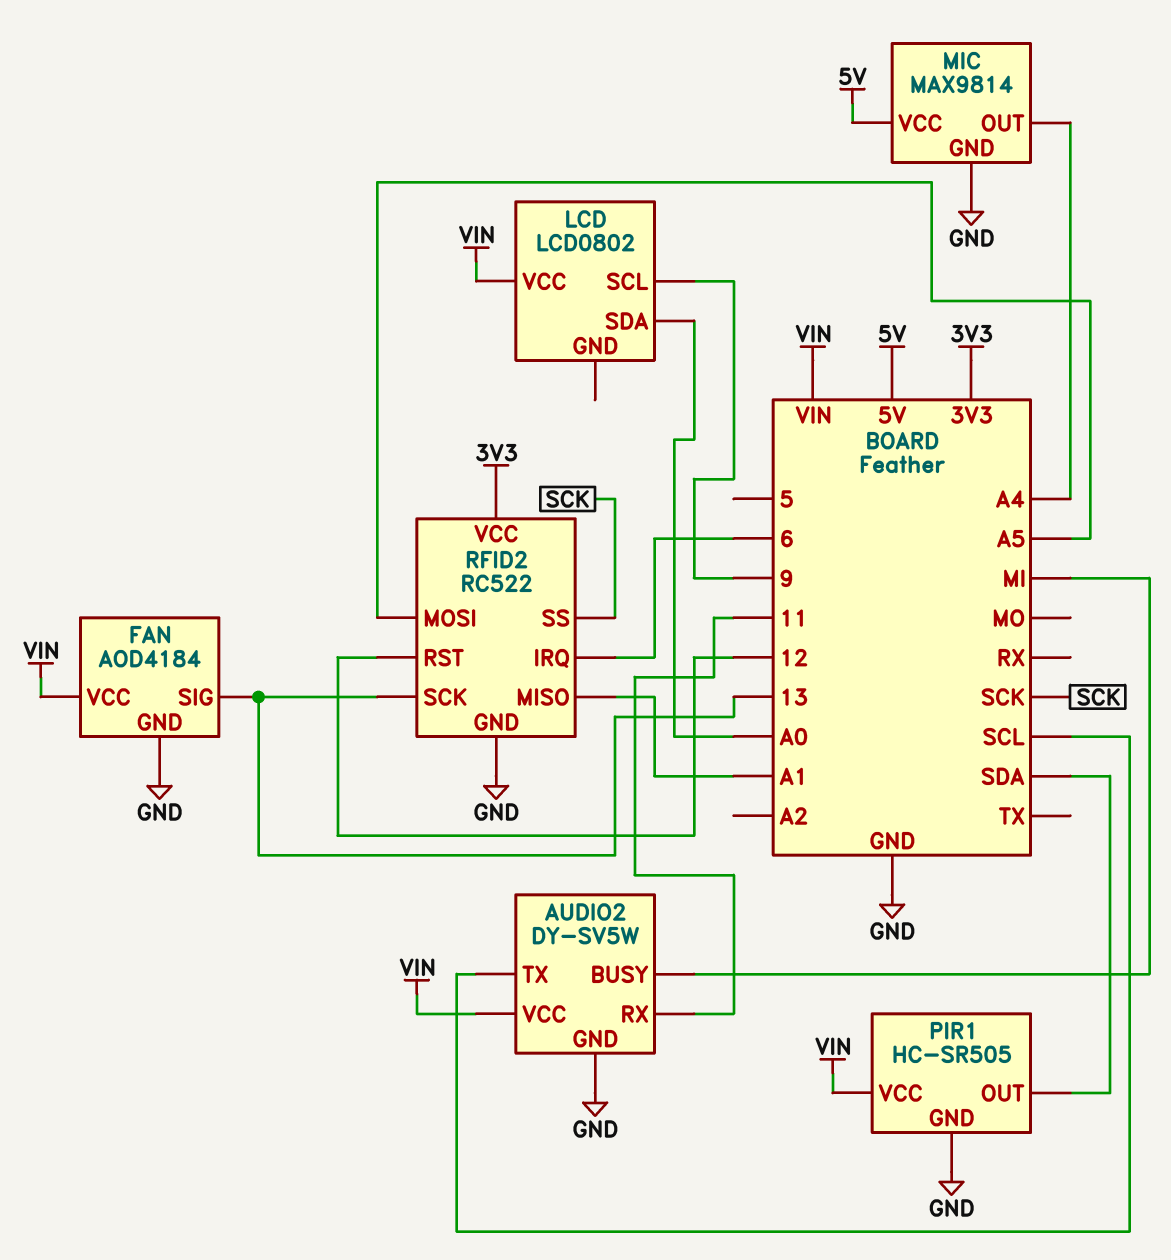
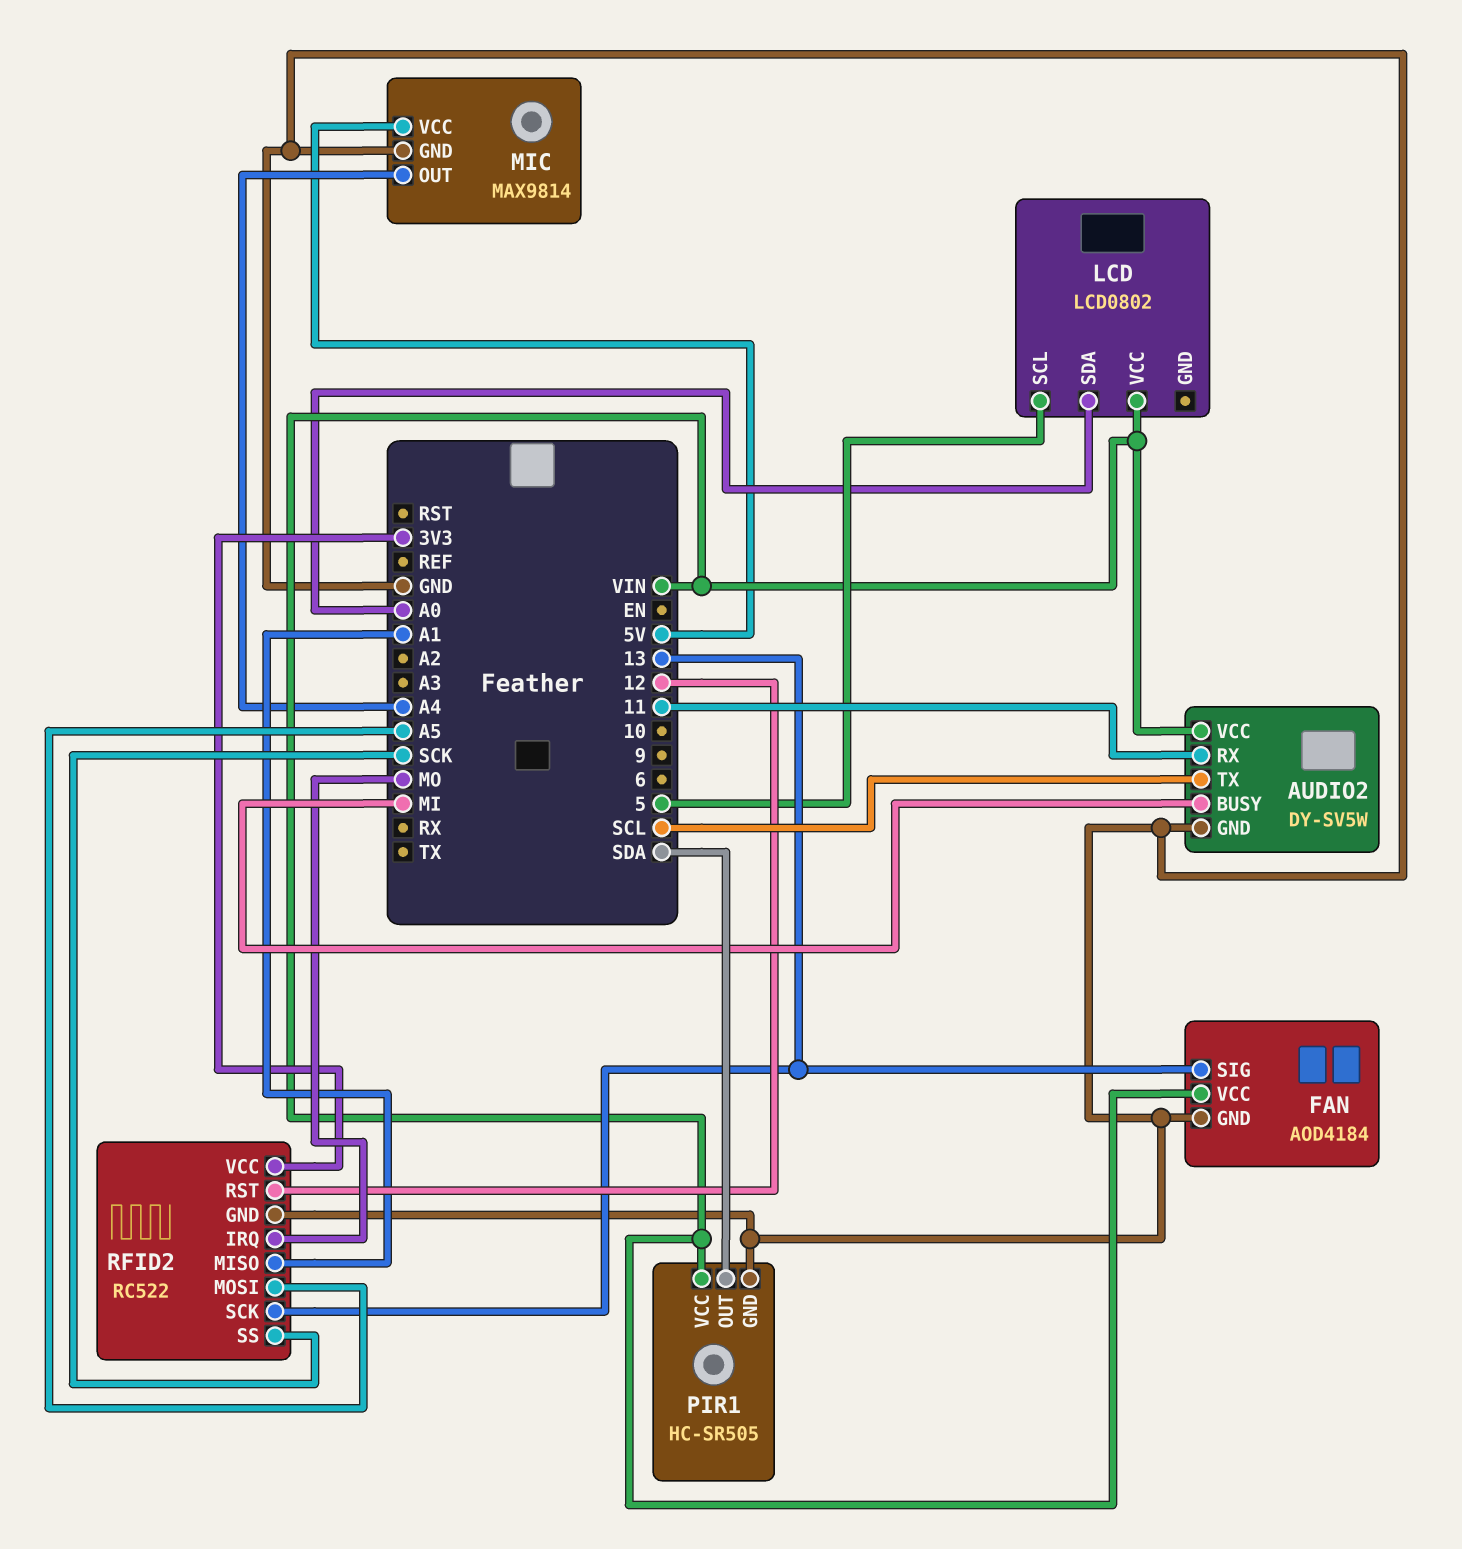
LCD pin SCL: 9 -> 5
RFID2 pin IRQ: 6 -> MO

